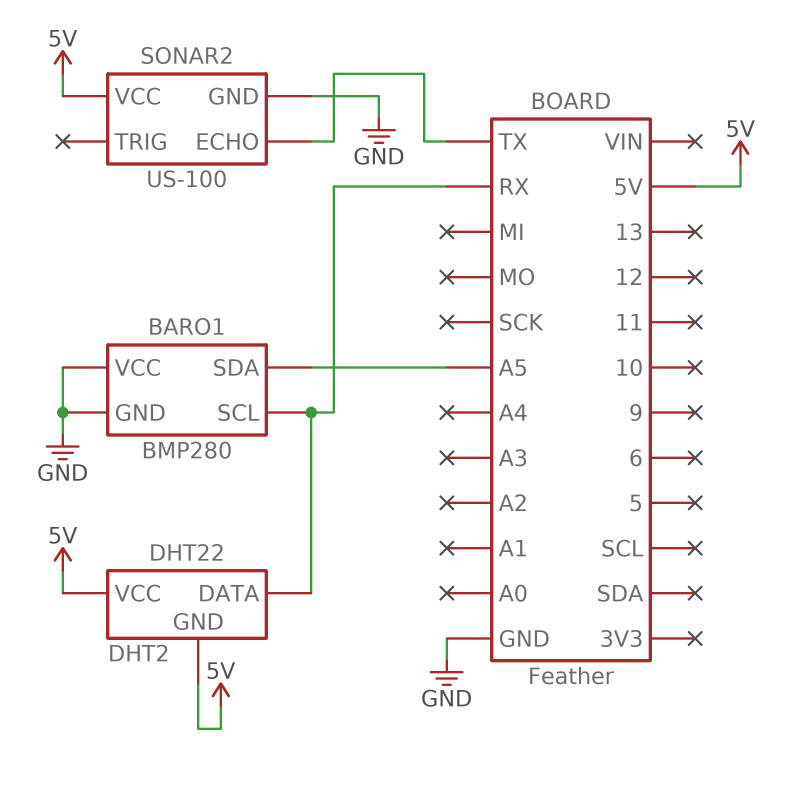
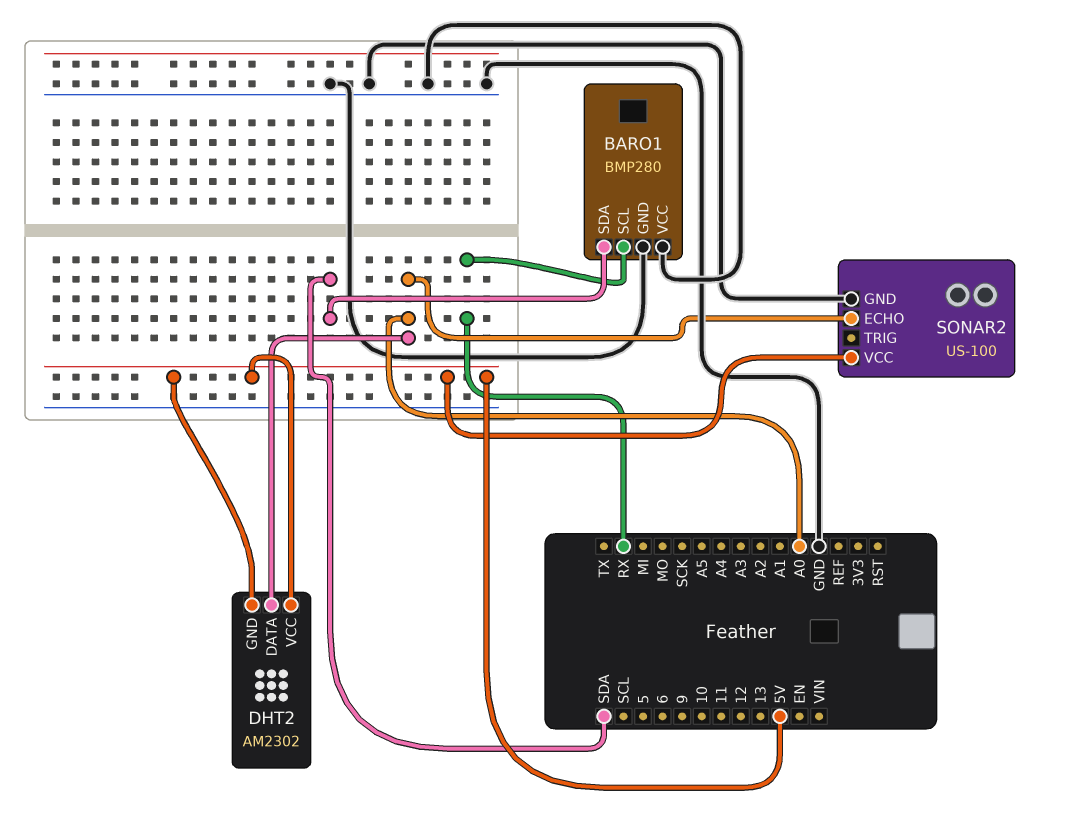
BARO1 pin SDA: A5 -> SDA
DHT2: DHT22 -> AM2302
DHT2 pin DATA: RX -> A0
SONAR2 pin ECHO: TX -> A0

